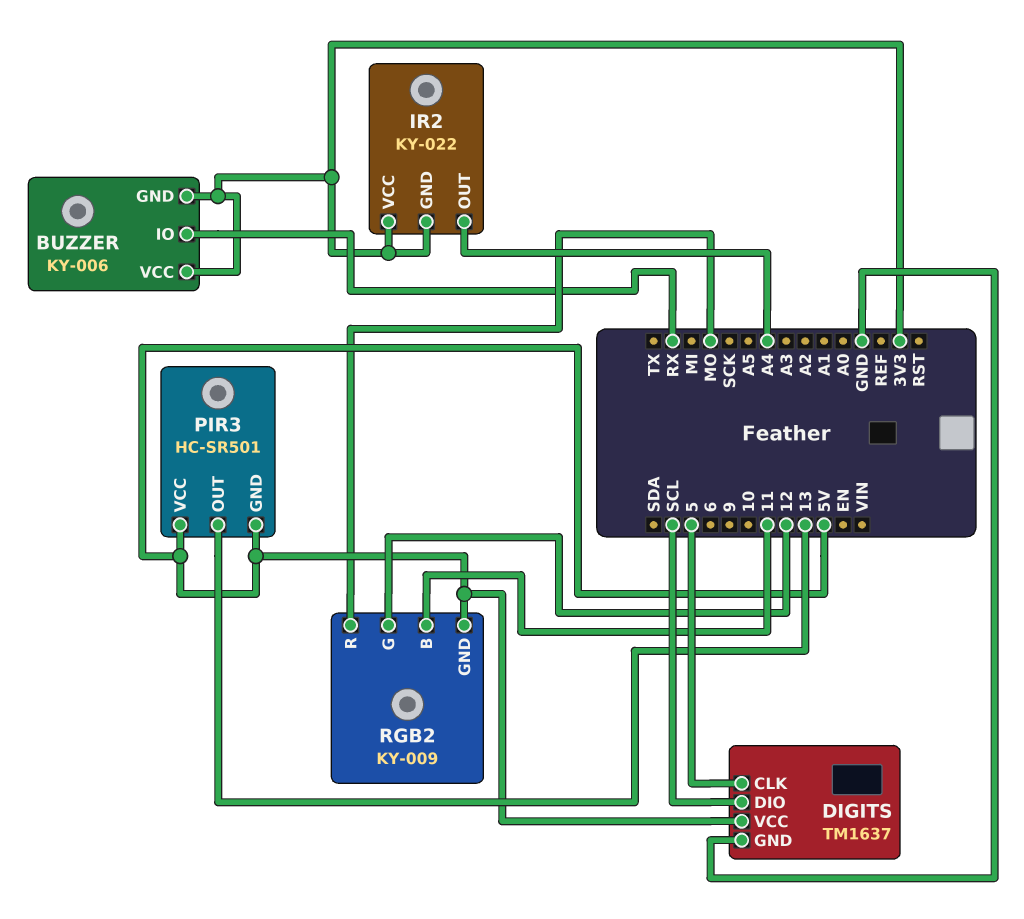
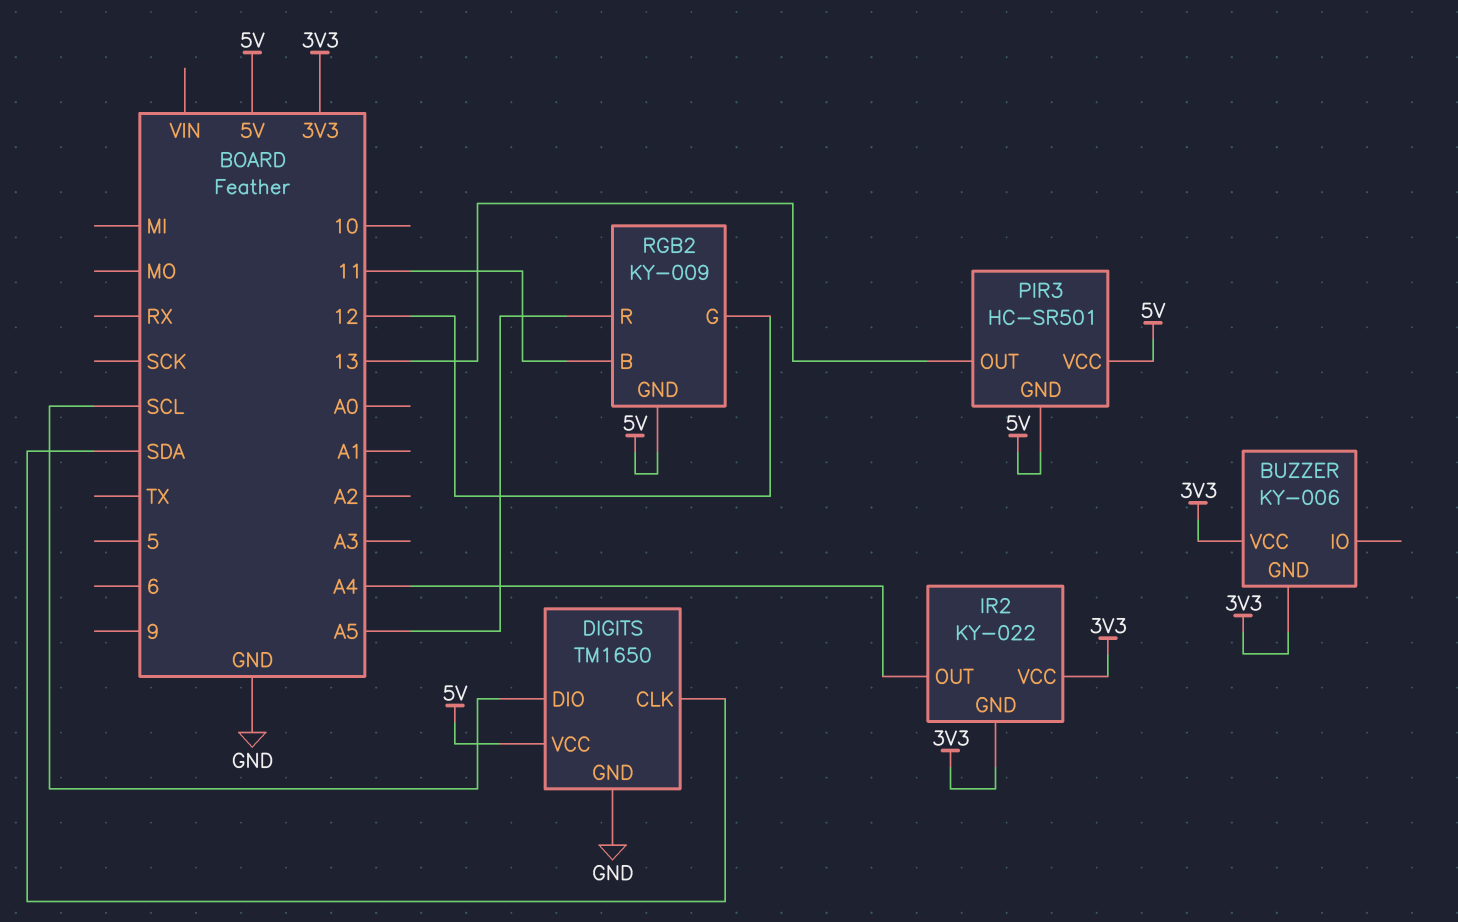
BUZZER pin IO: RX -> none
DIGITS: TM1637 -> TM1650
DIGITS pin CLK: 5 -> SDA
RGB2 pin R: MO -> A5

